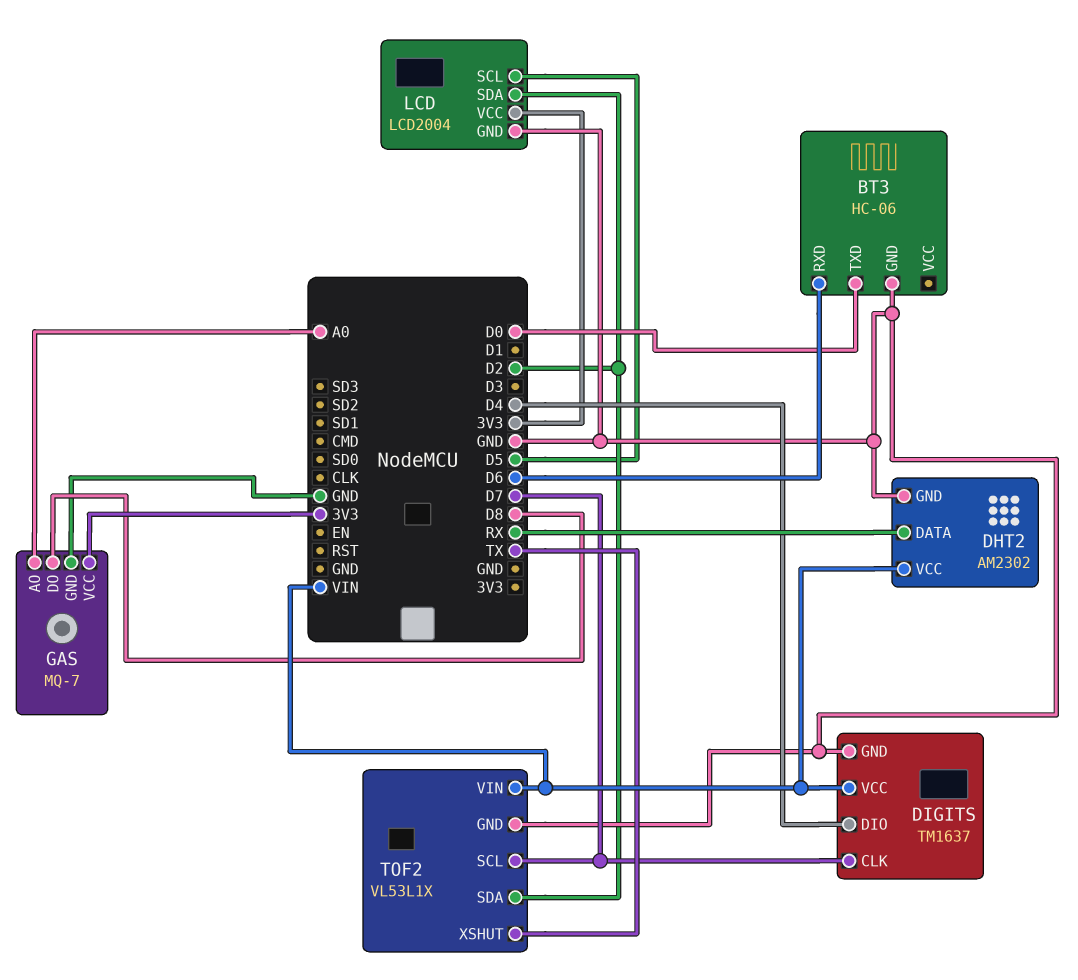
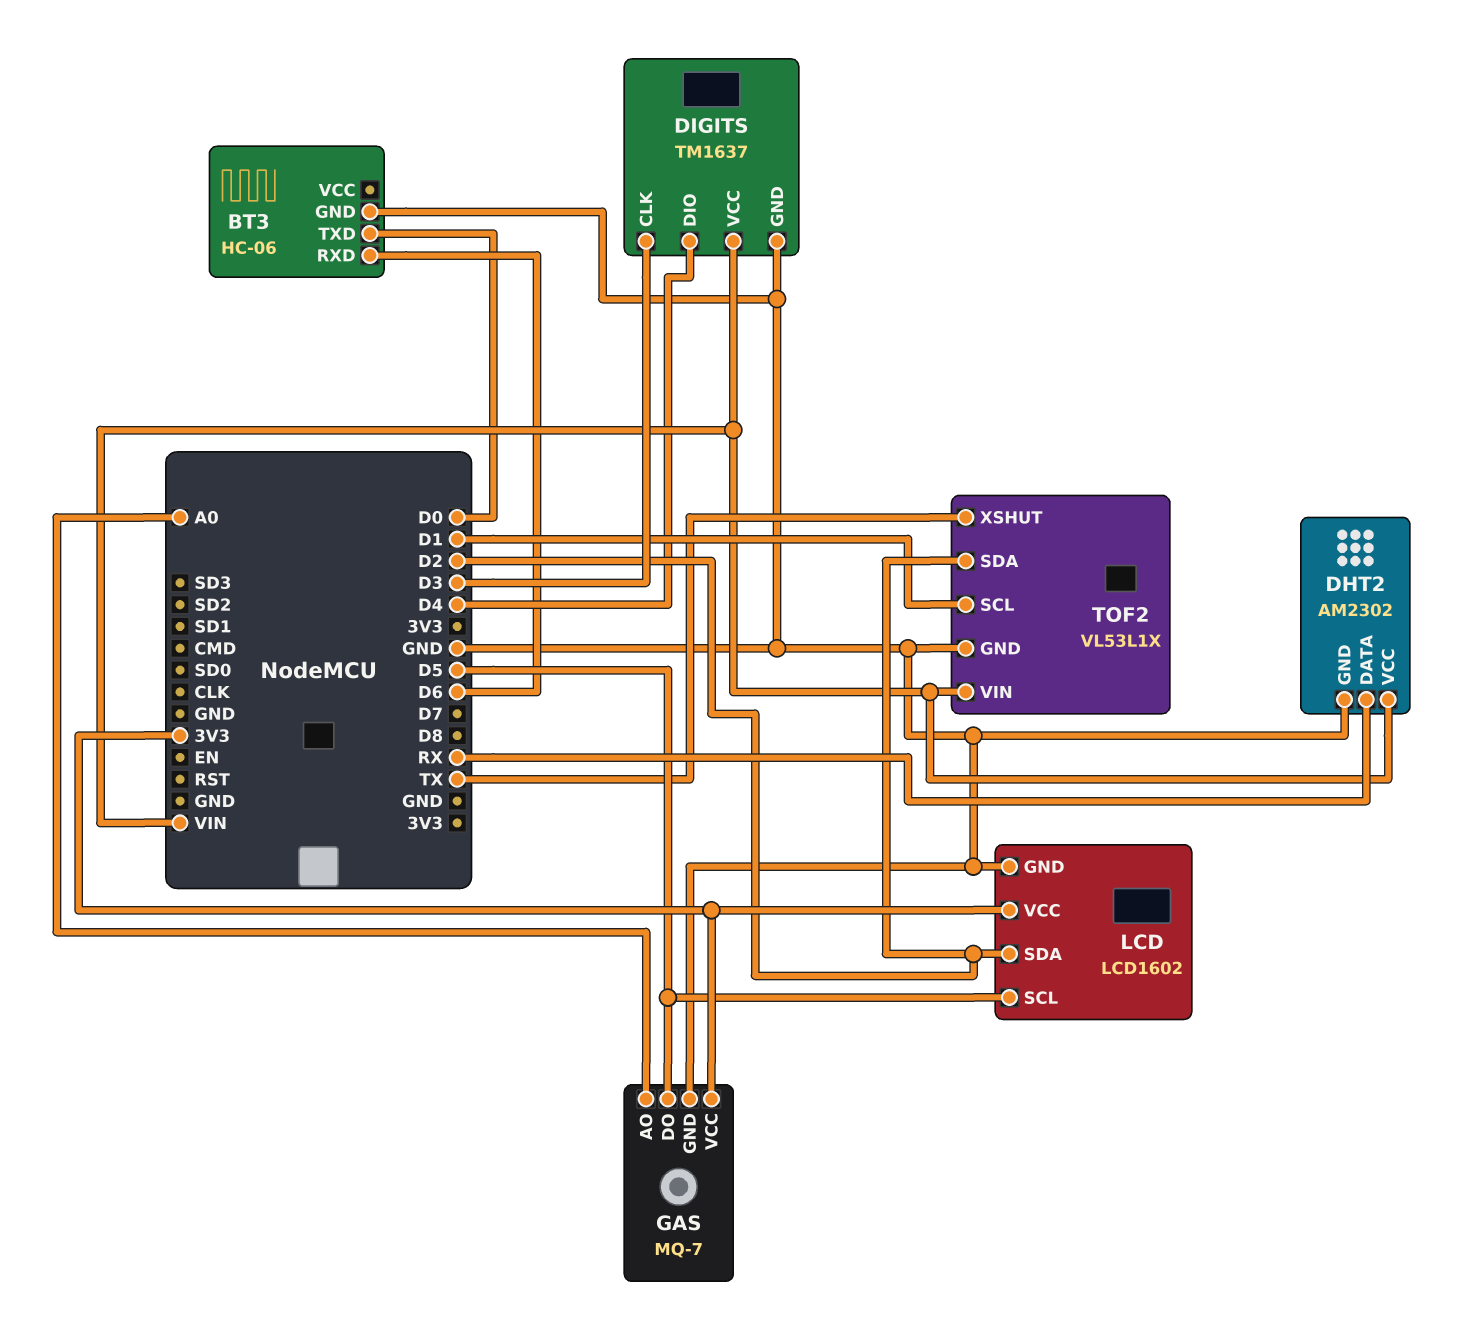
DIGITS pin CLK: D7 -> D3
GAS pin DO: D8 -> D5
LCD: LCD2004 -> LCD1602
TOF2 pin SCL: D7 -> D1

